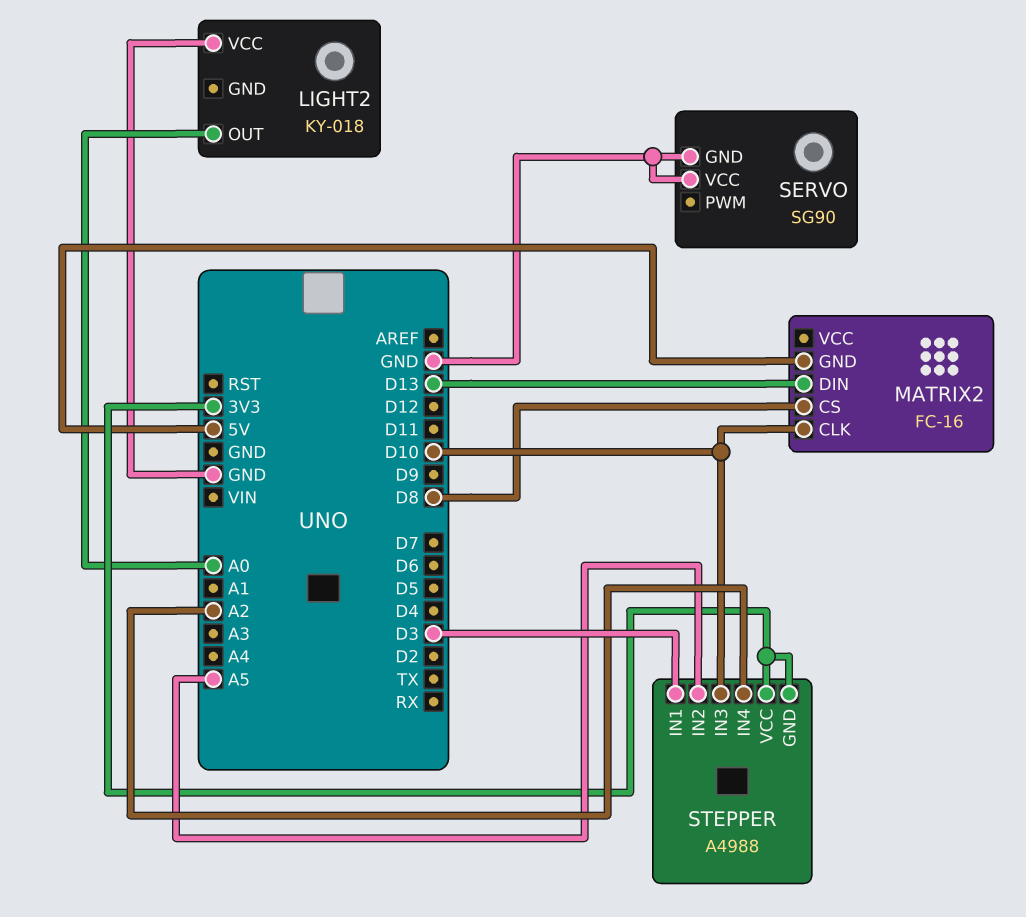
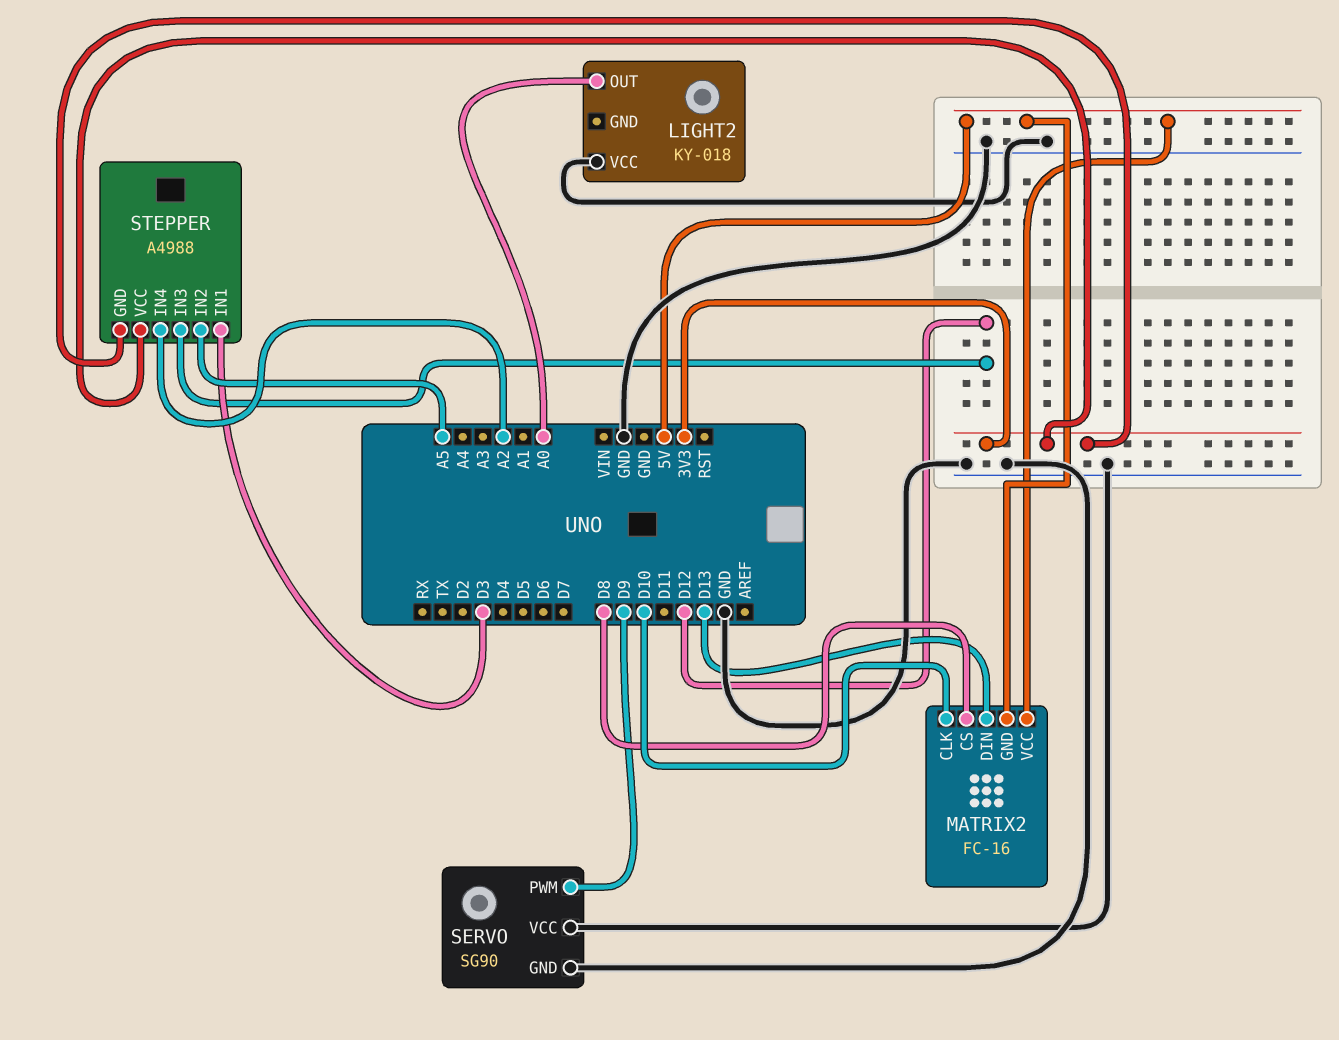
MATRIX2 pin VCC: none -> 5V
SERVO pin PWM: none -> D9
STEPPER pin IN3: D10 -> D12

